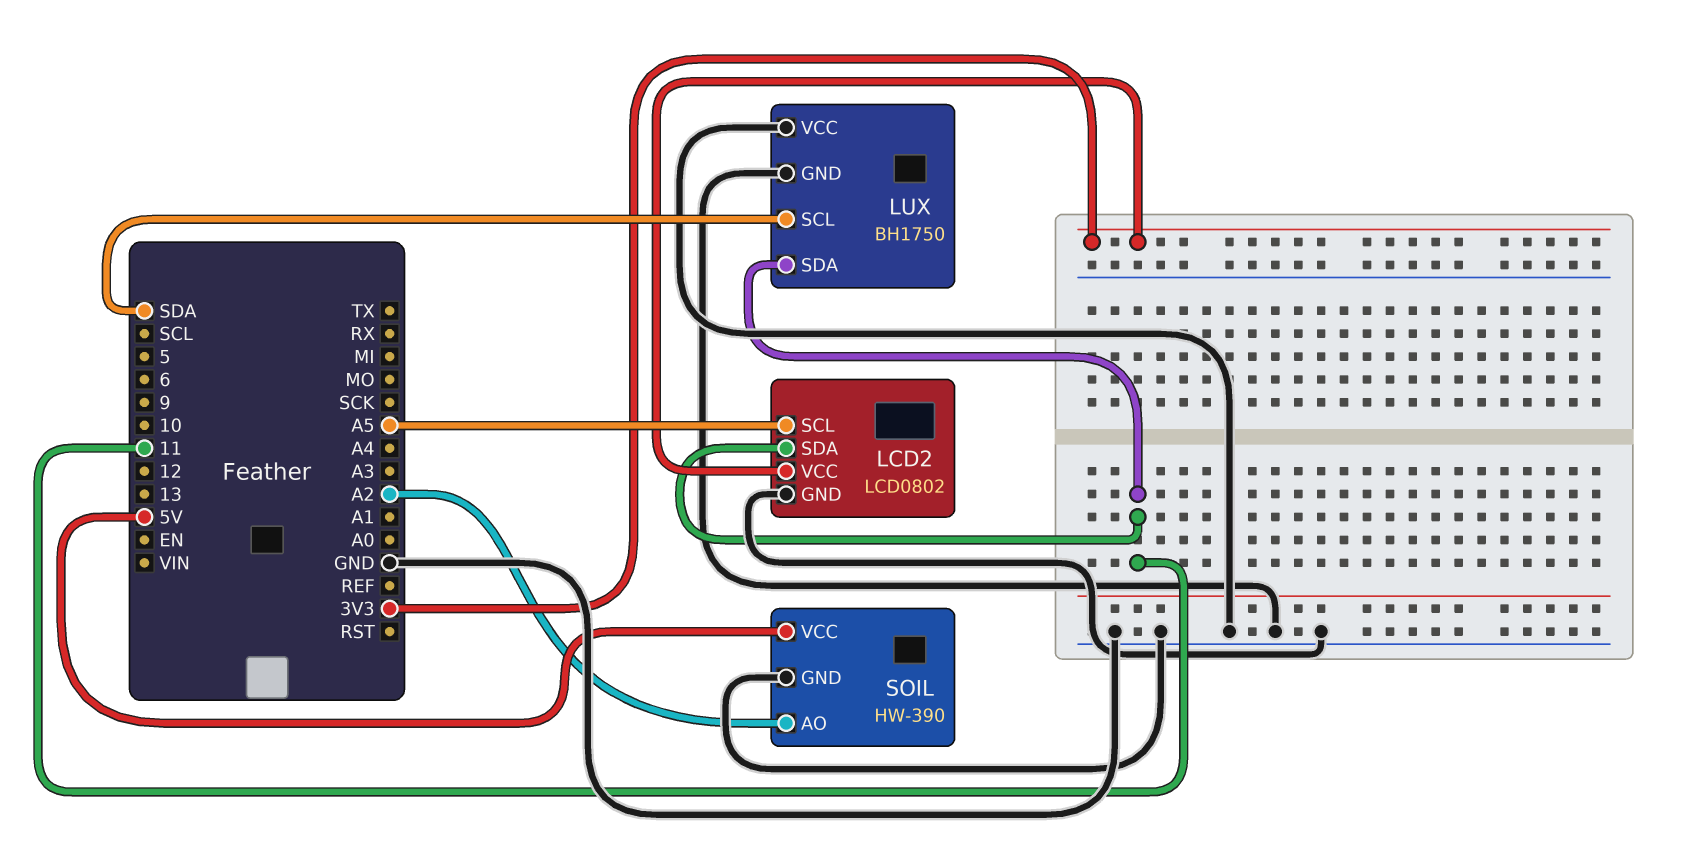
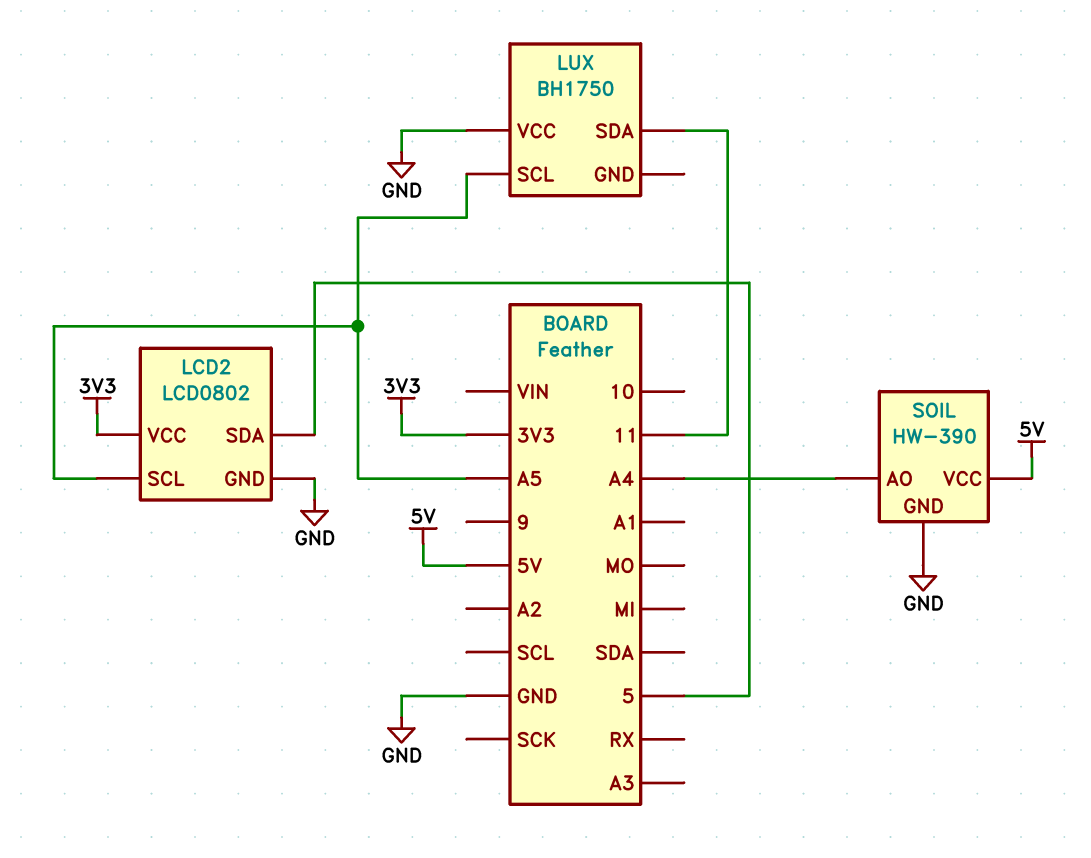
LCD2 pin SDA: 11 -> 5
LUX pin GND: GND -> none
LUX pin SCL: SDA -> A5
SOIL pin AO: A2 -> A4

